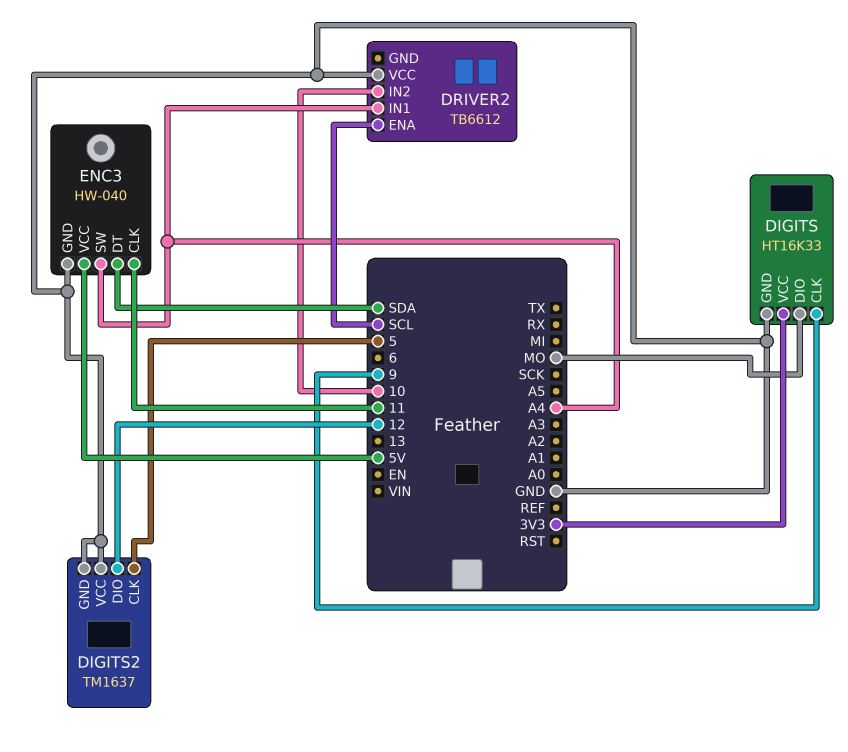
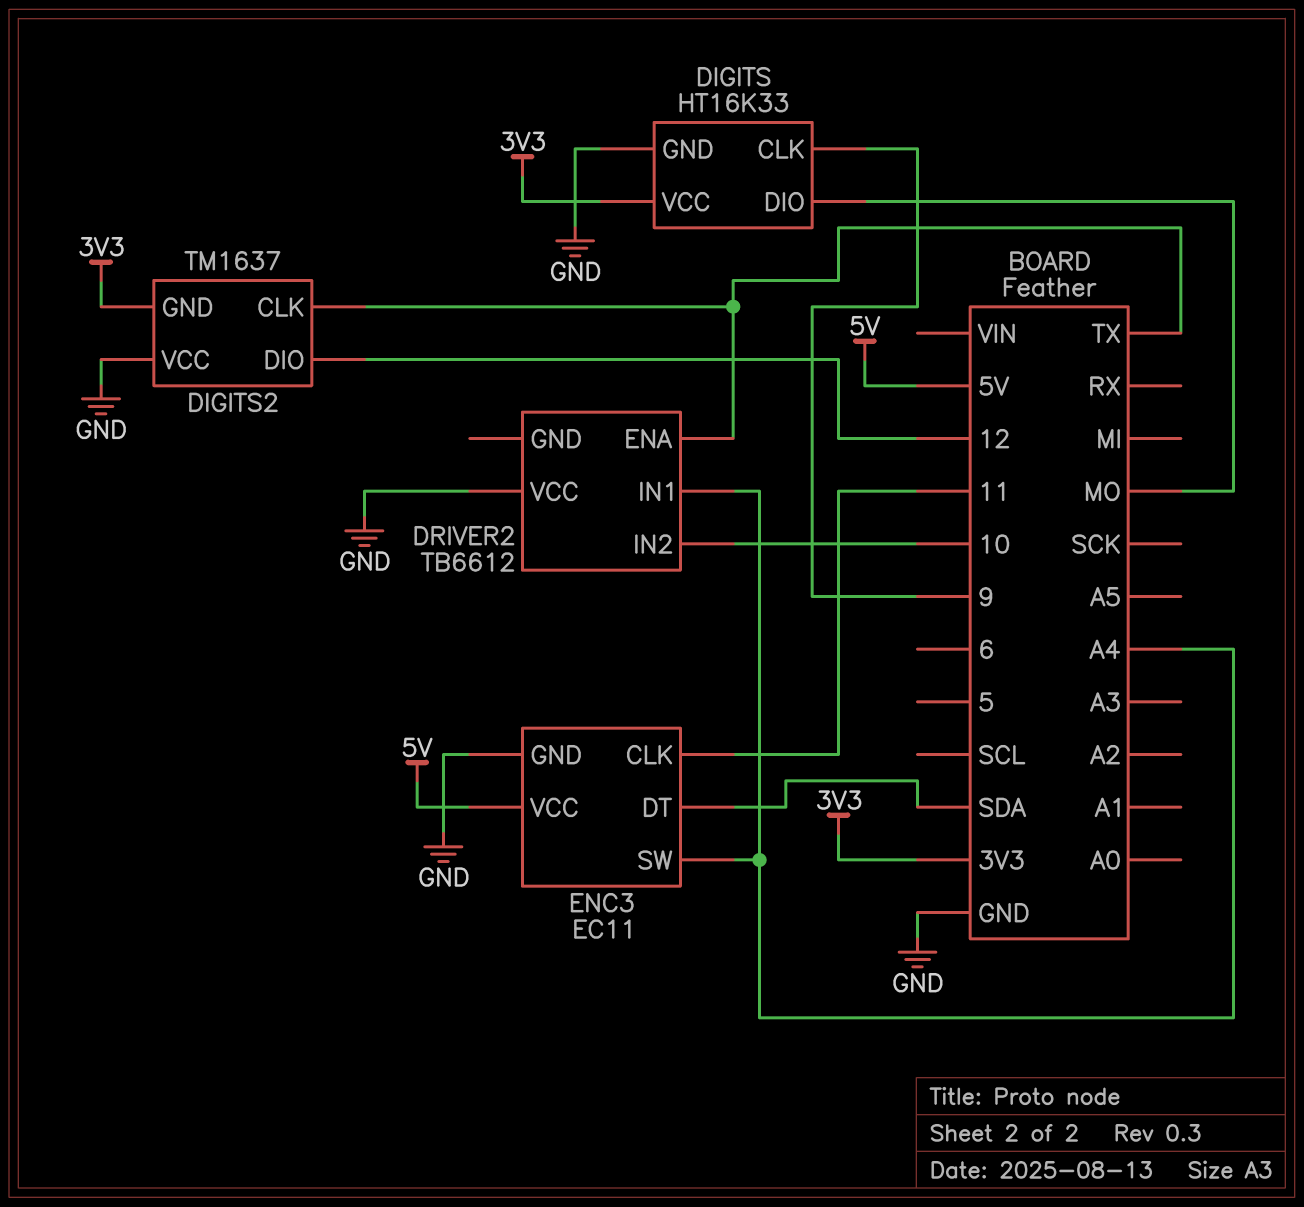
DIGITS2 pin CLK: 5 -> TX
DIGITS2 pin GND: GND -> 3V3
DRIVER2 pin ENA: SCL -> TX
ENC3: HW-040 -> EC11

